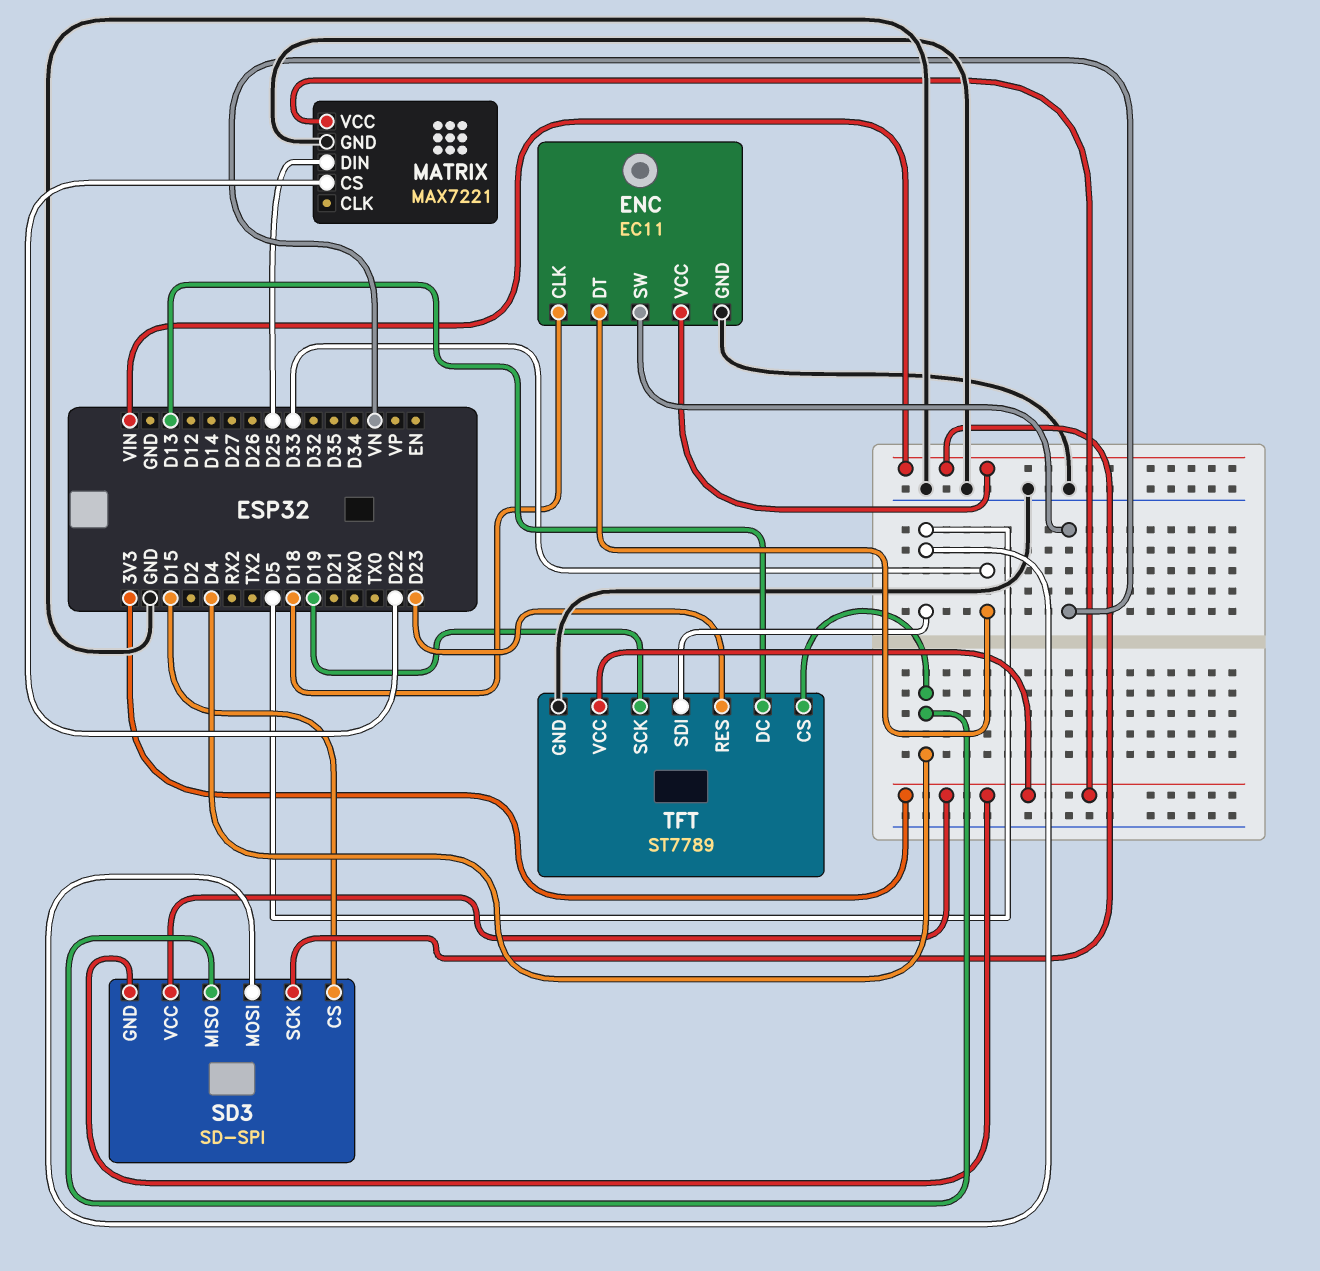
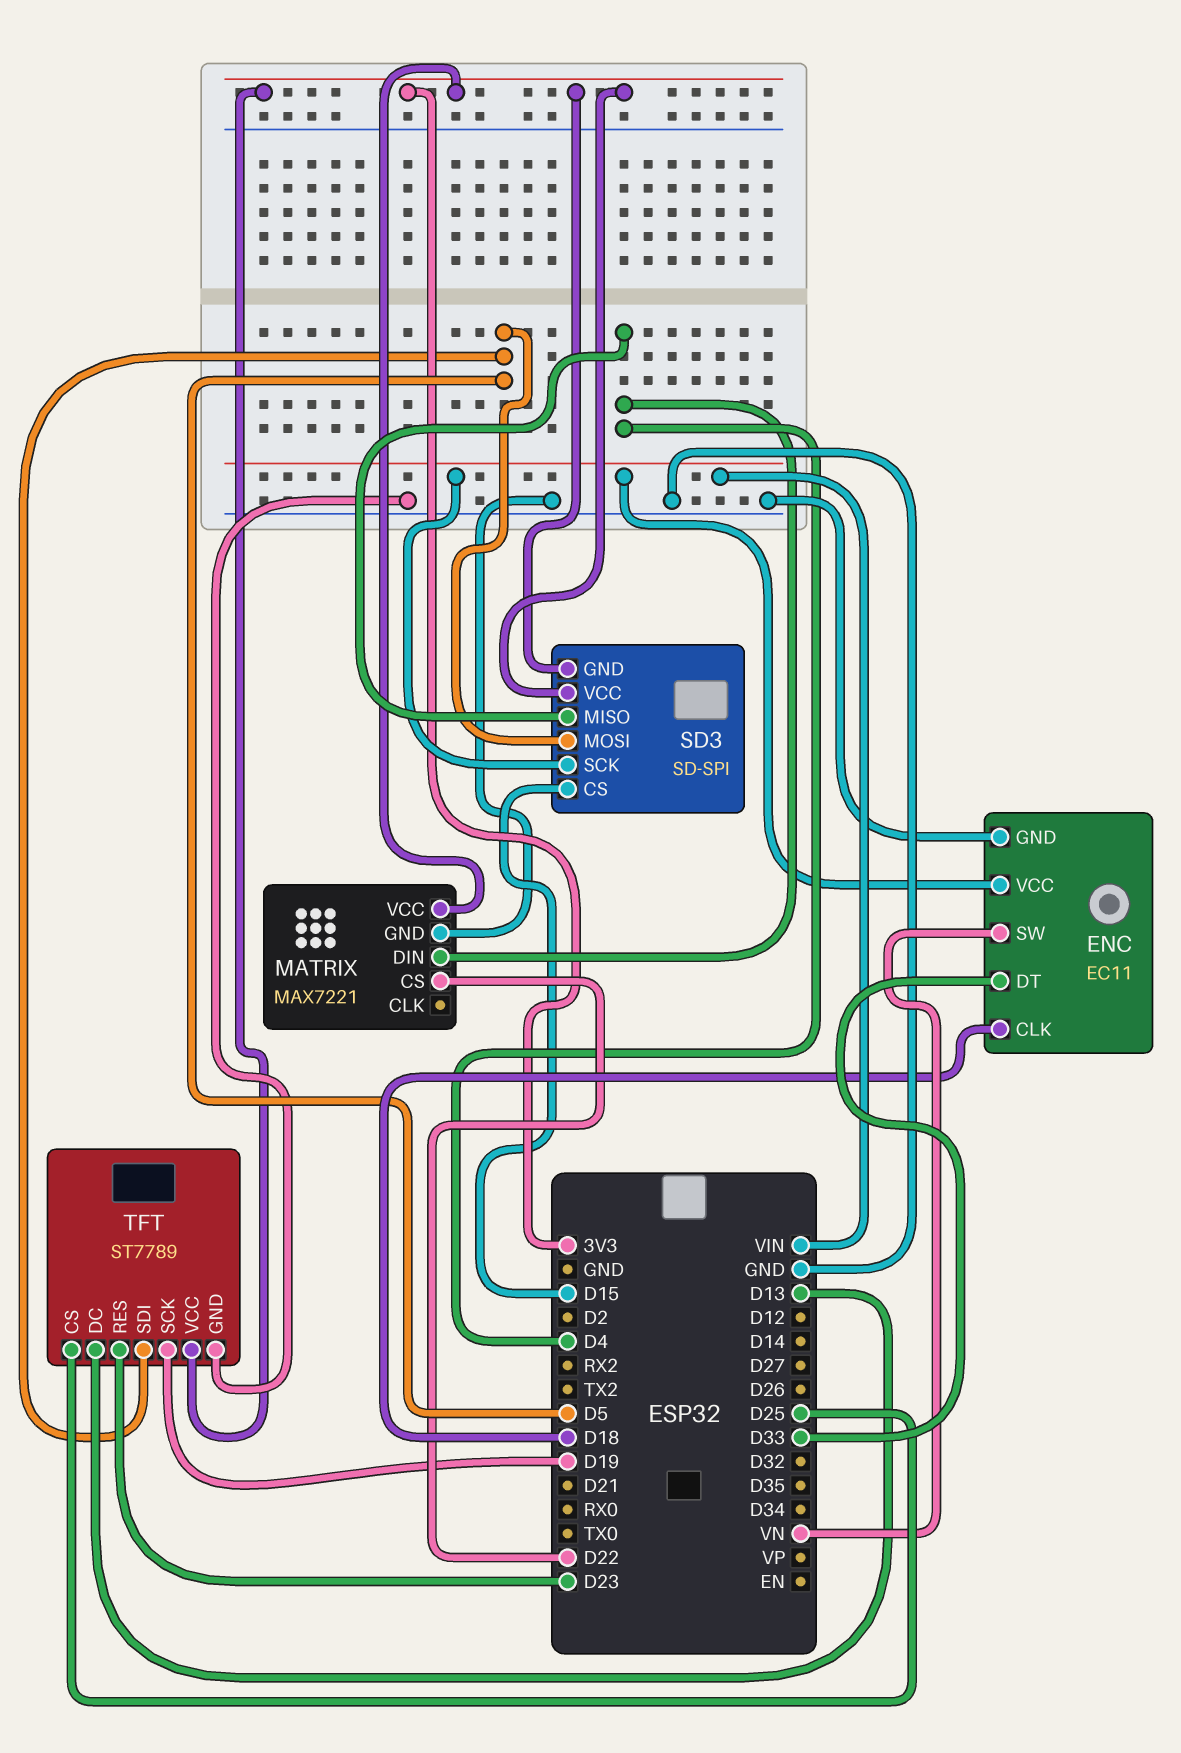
MATRIX pin DIN: D25 -> D4
TFT pin CS: D4 -> D25

